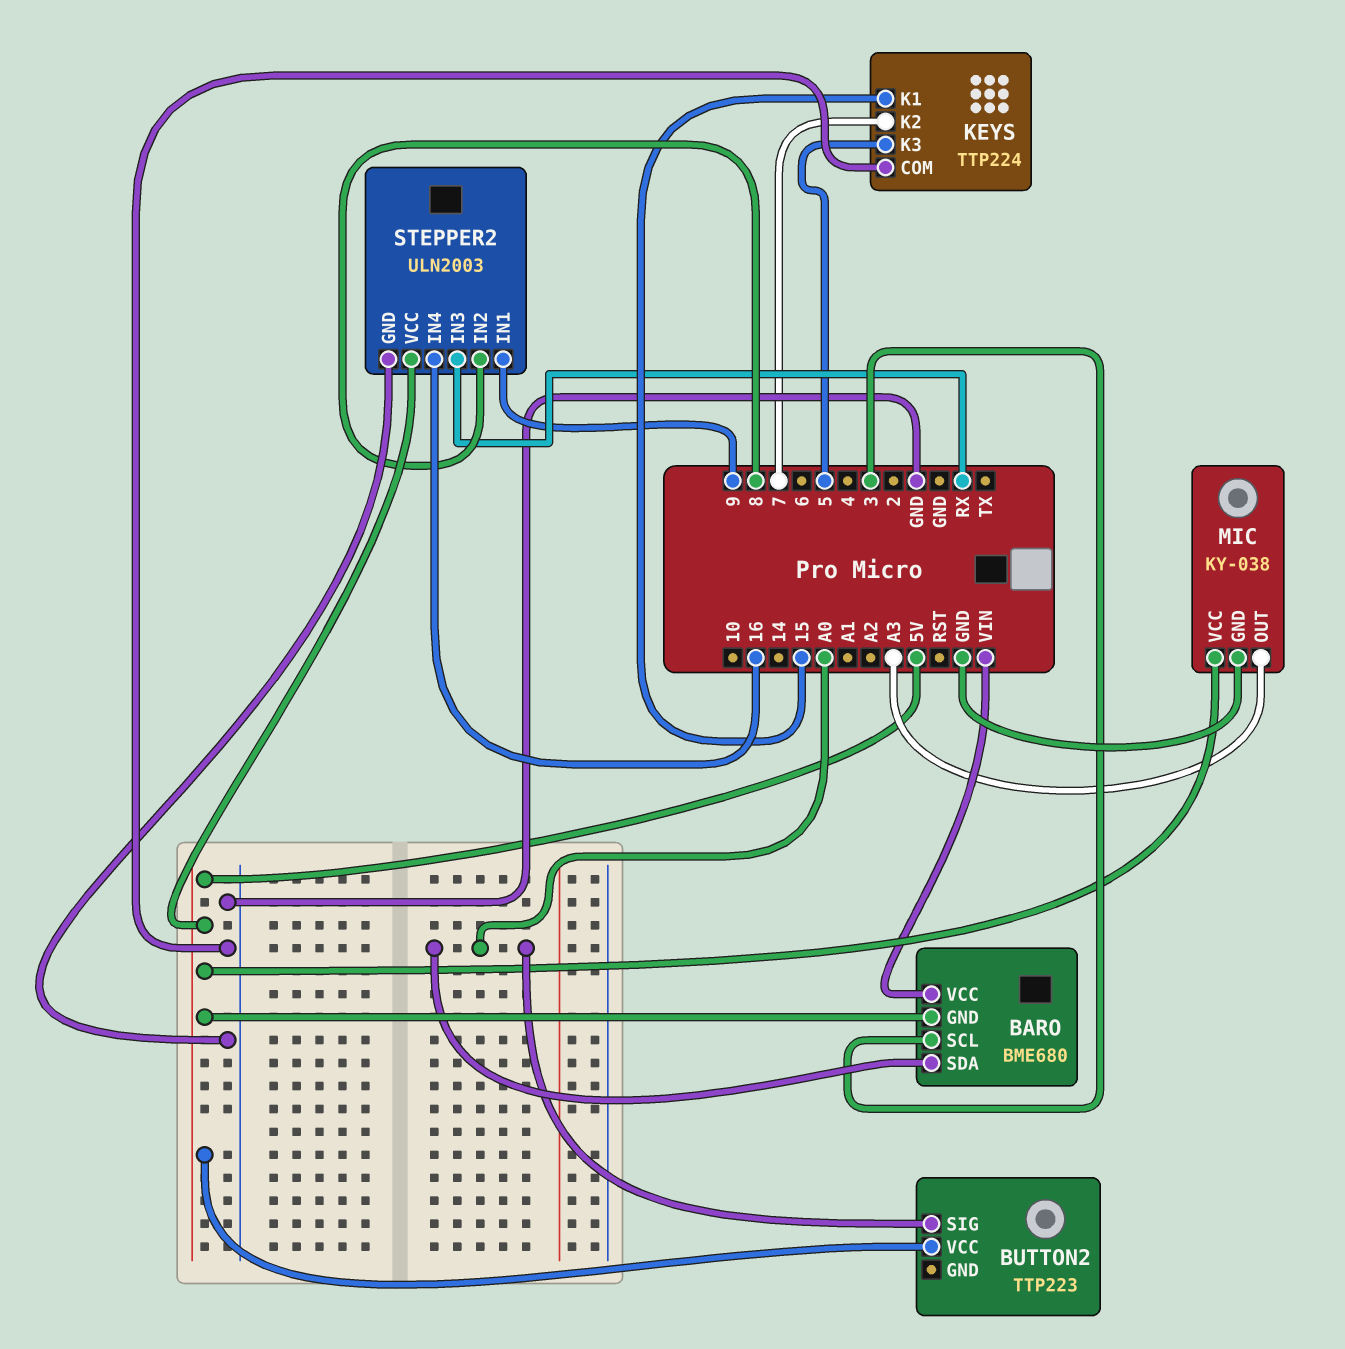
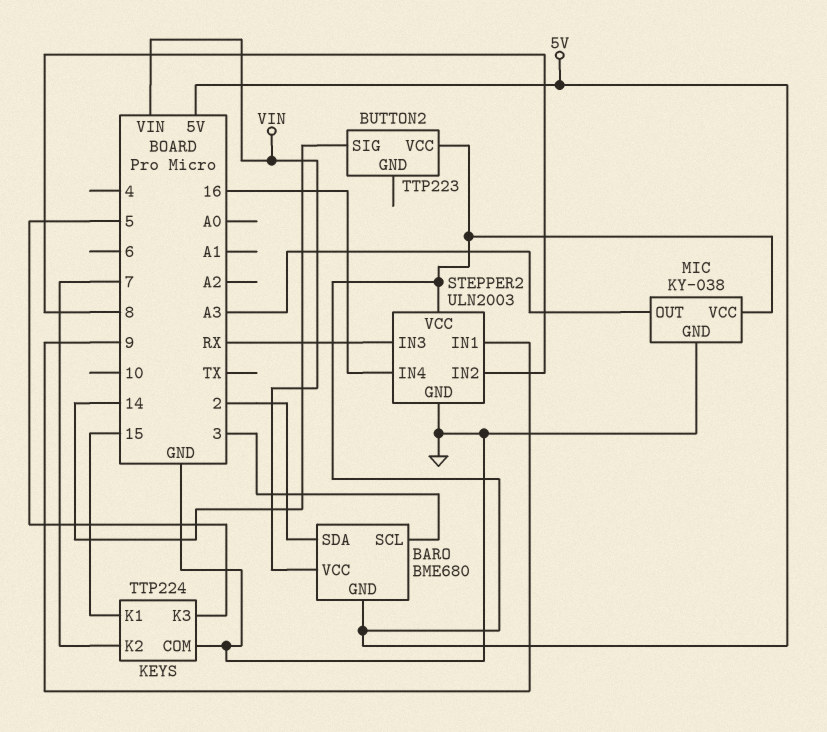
BARO pin SDA: A0 -> 2
BUTTON2 pin SIG: A0 -> 14

